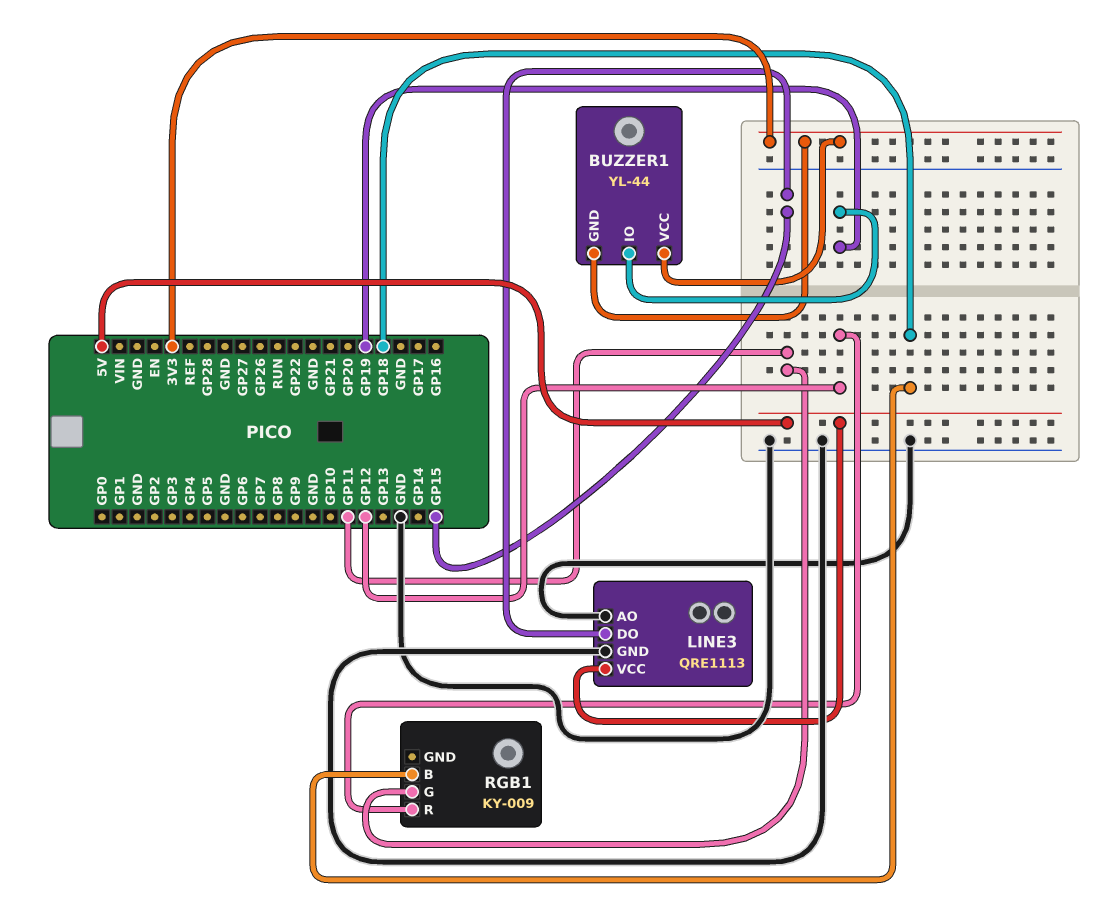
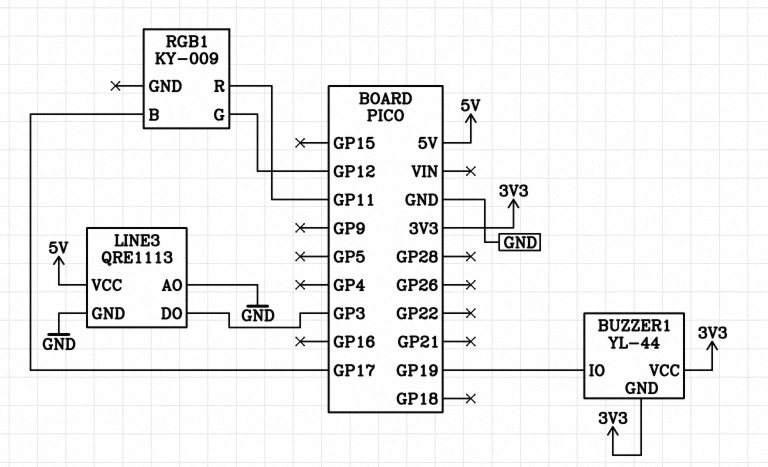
LINE3 pin DO: GP15 -> GP3
RGB1 pin B: GP18 -> GP17
RGB1 pin G: GP11 -> GP12
RGB1 pin R: GP12 -> GP11

